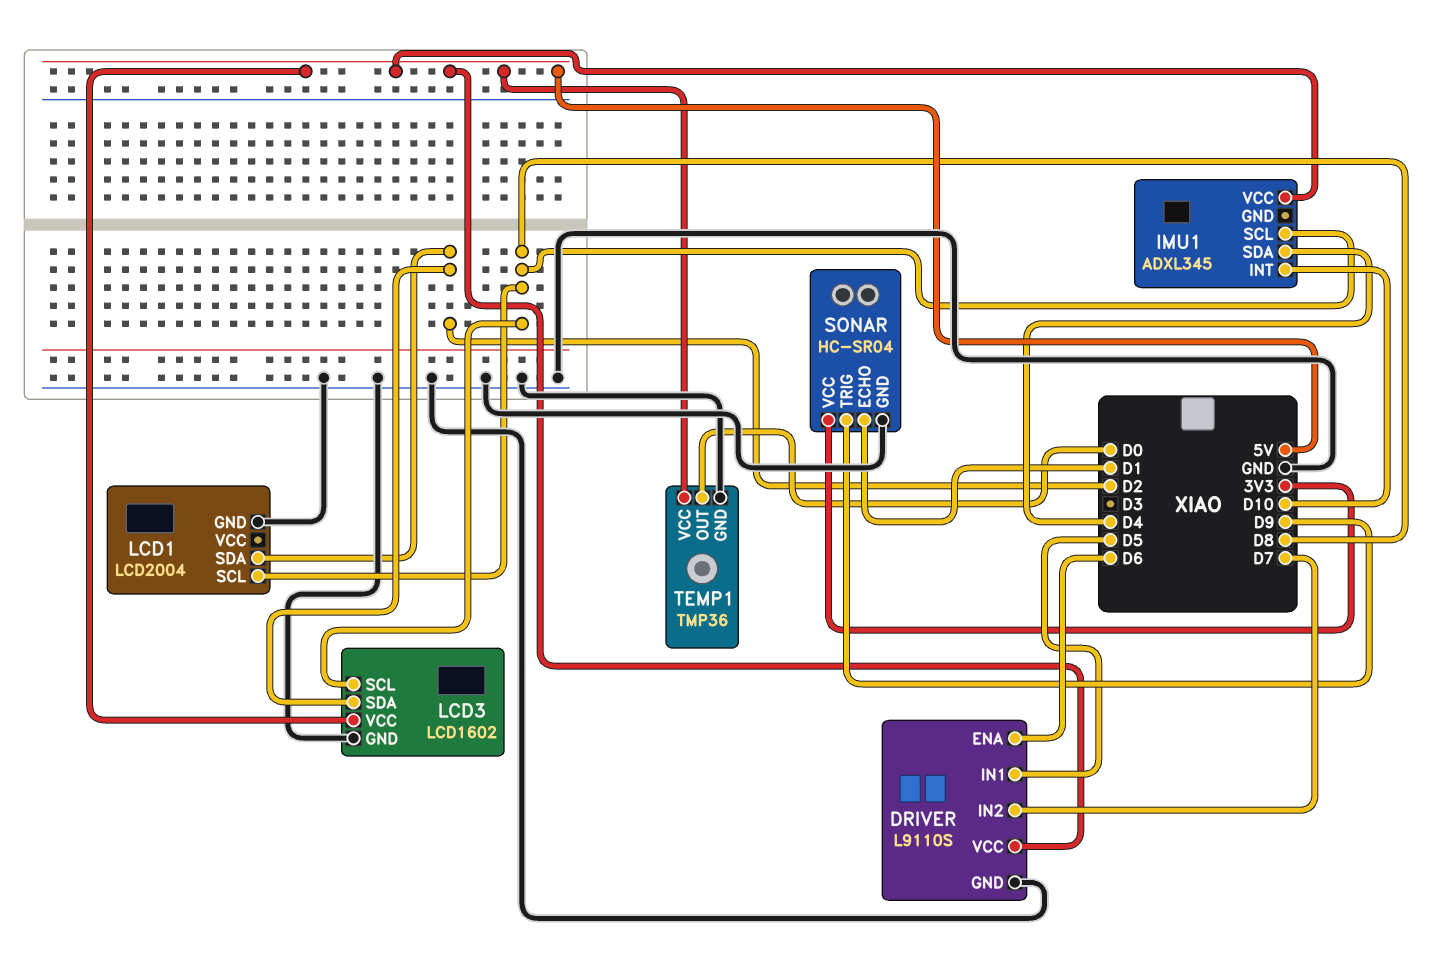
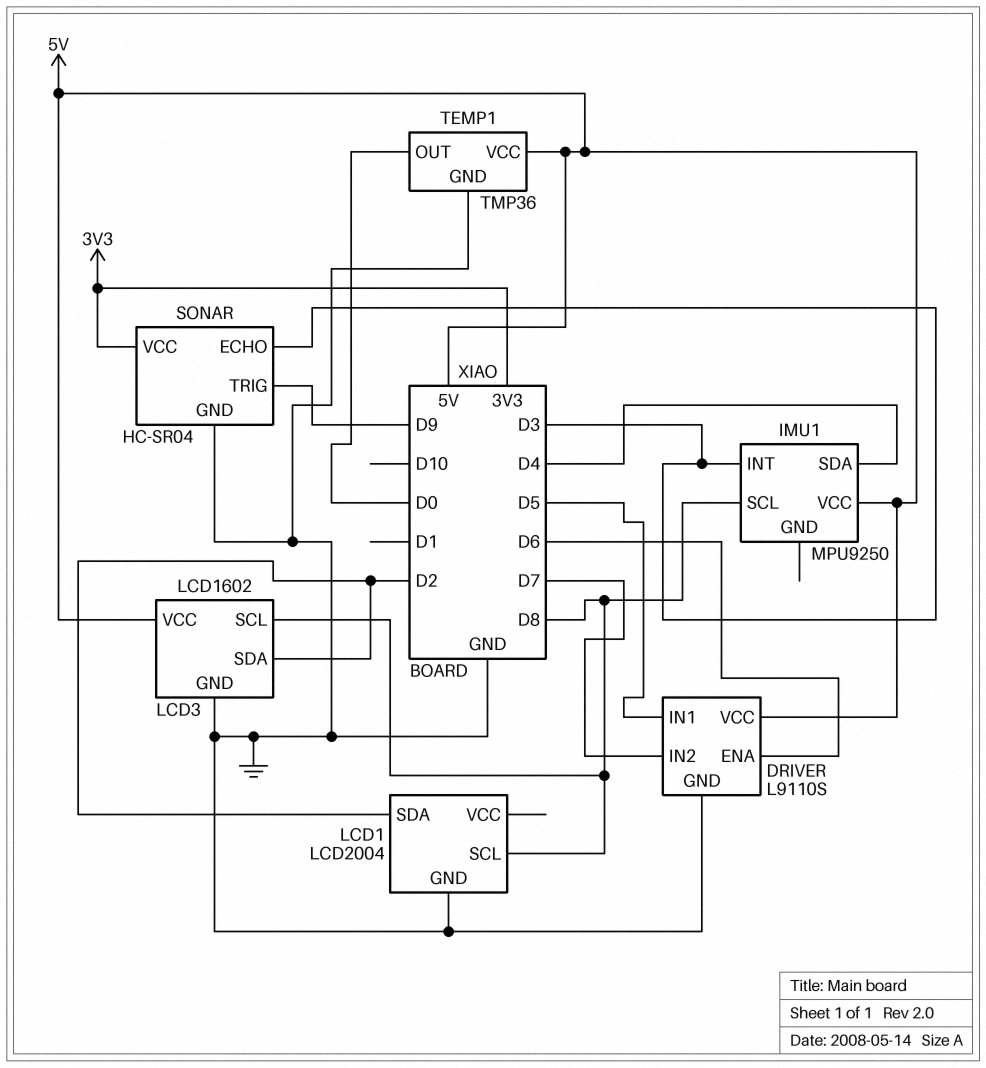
IMU1: ADXL345 -> MPU9250
IMU1 pin INT: D10 -> D3
SONAR pin ECHO: D1 -> D3

